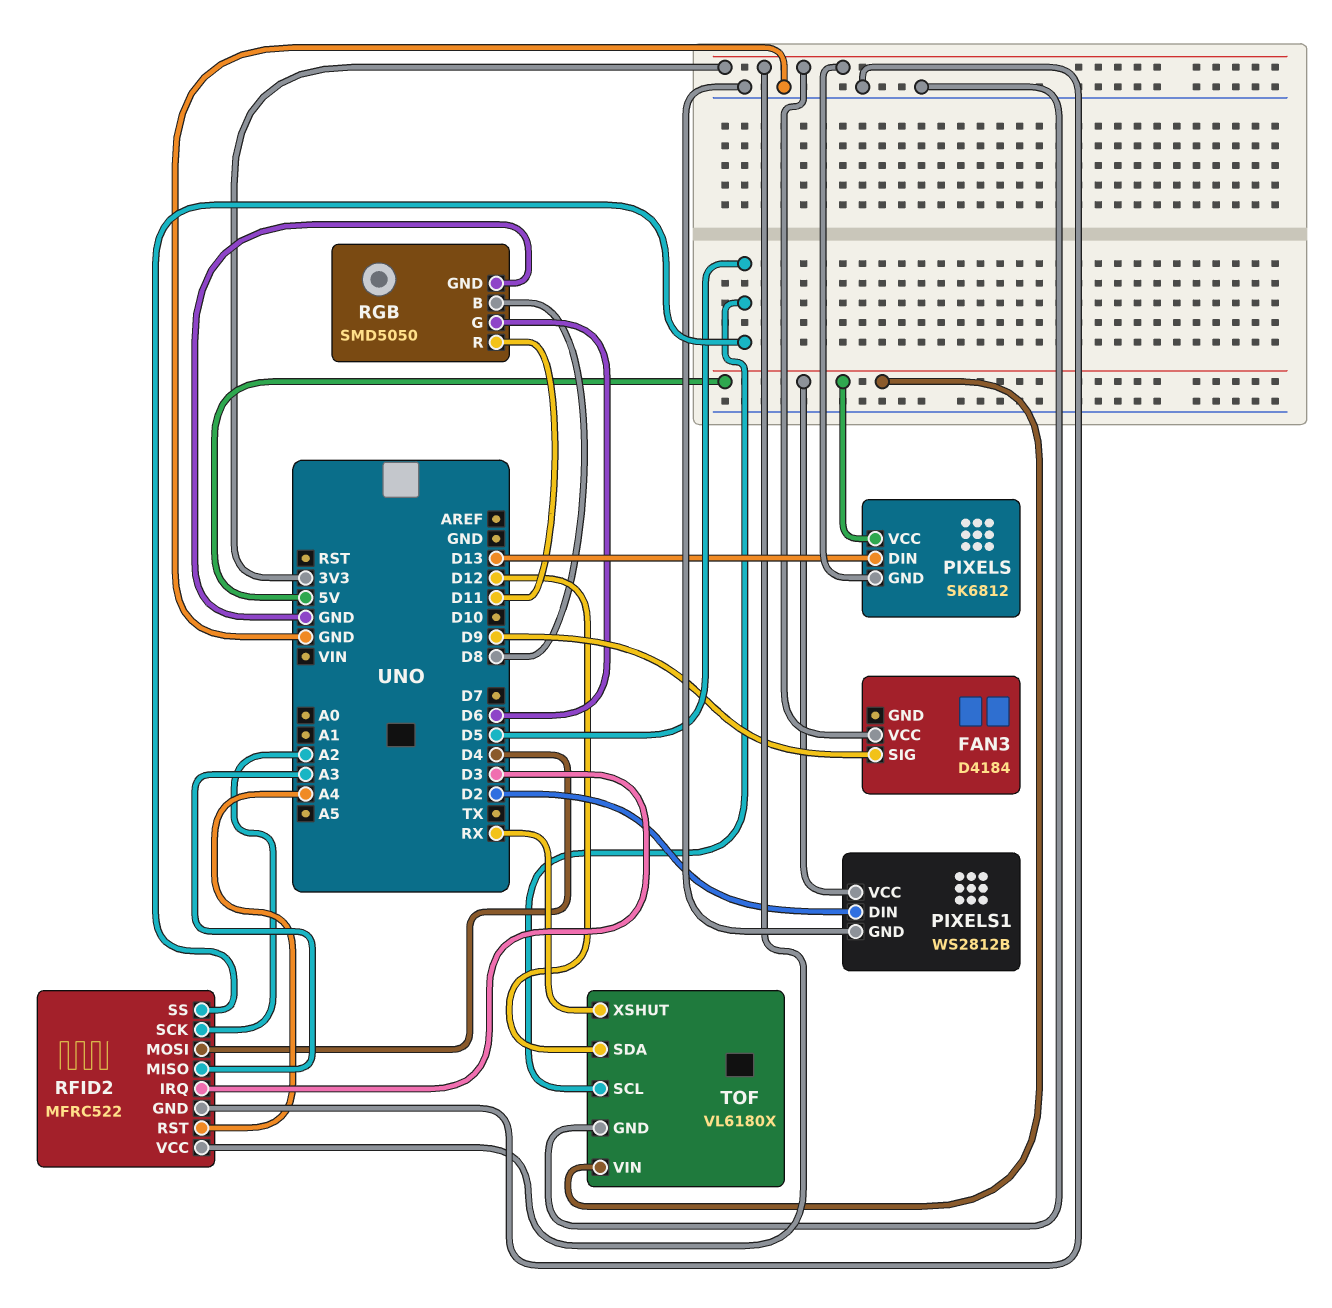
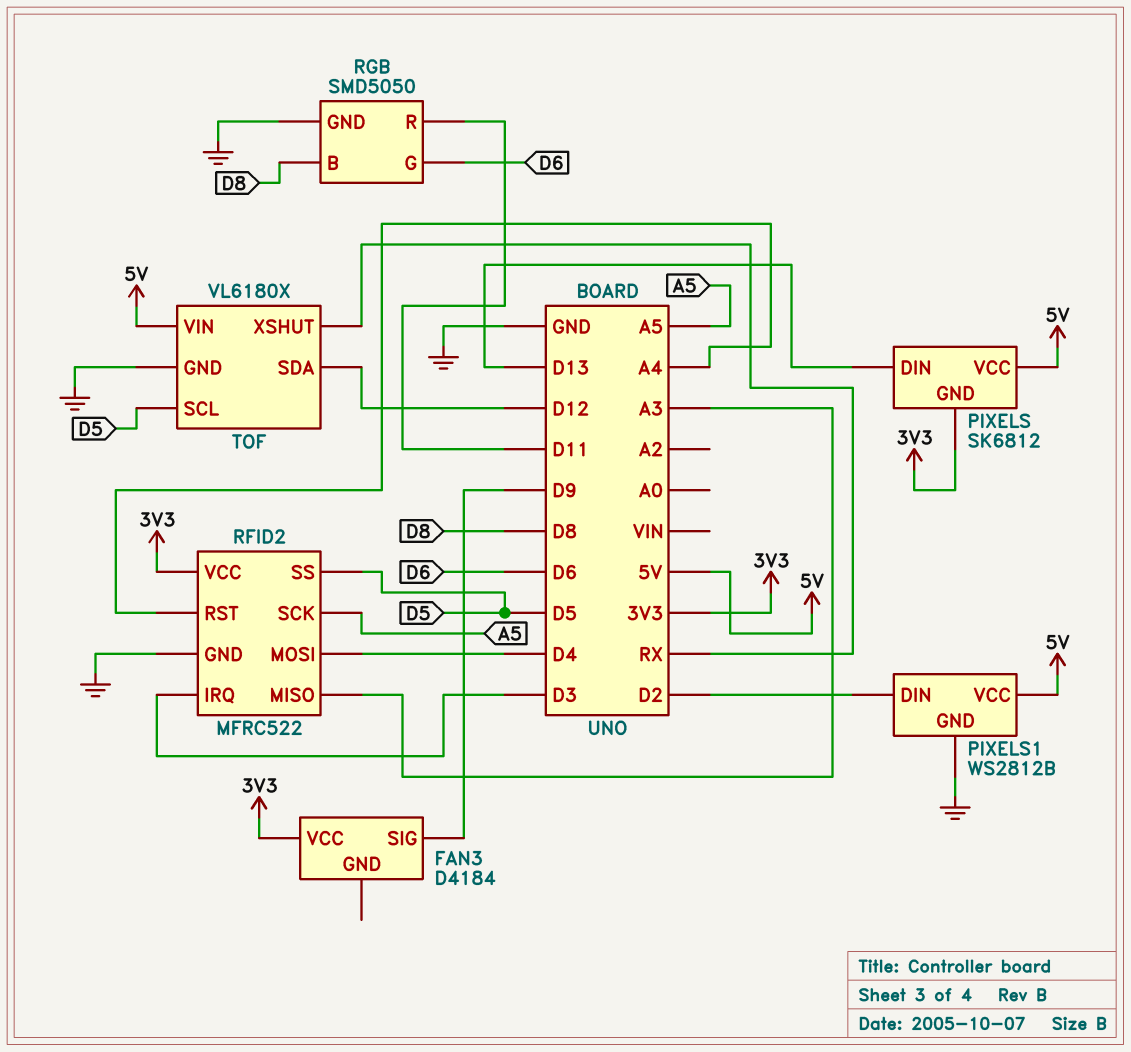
RFID2 pin SCK: A2 -> A5

